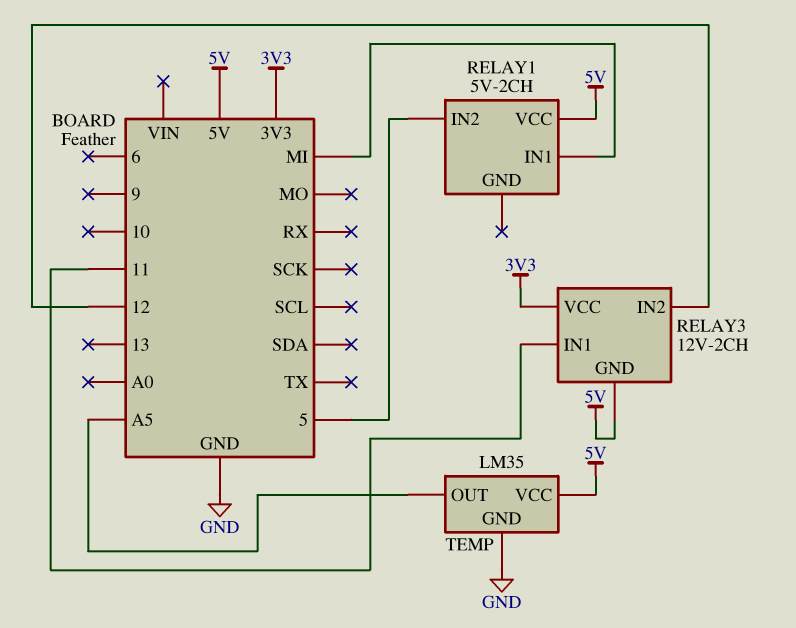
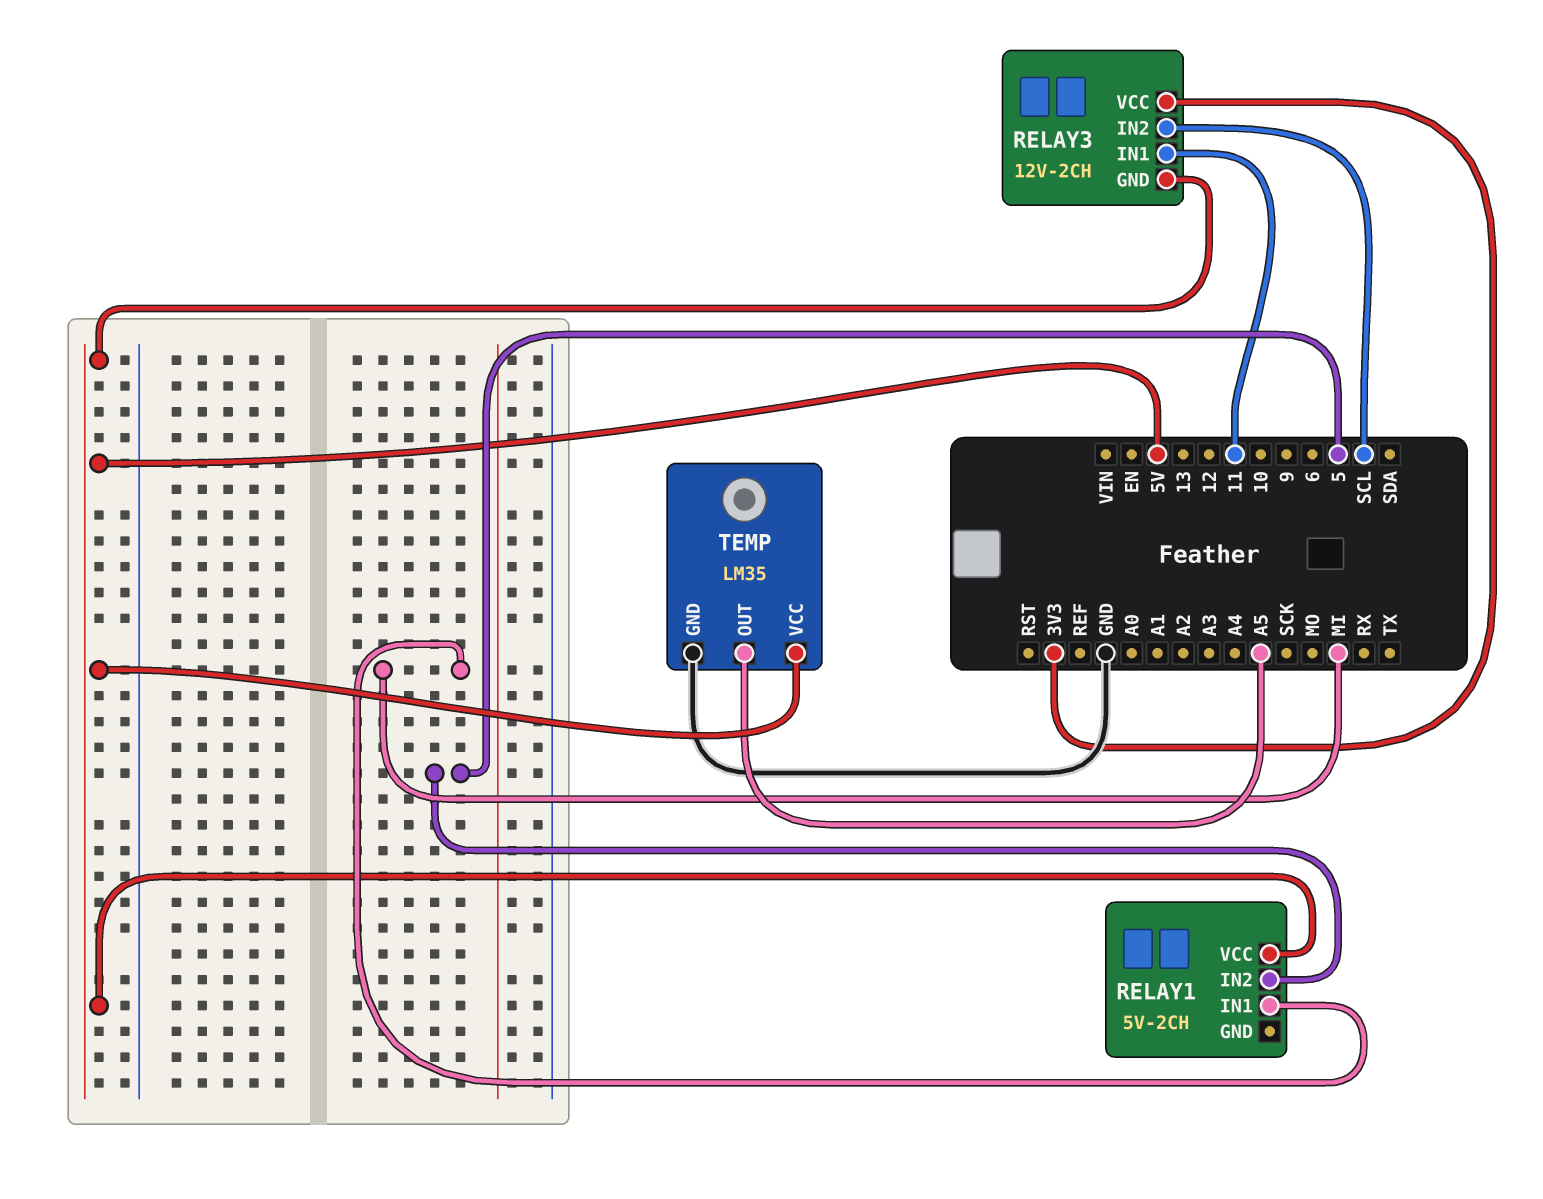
RELAY3 pin IN2: 12 -> SCL

